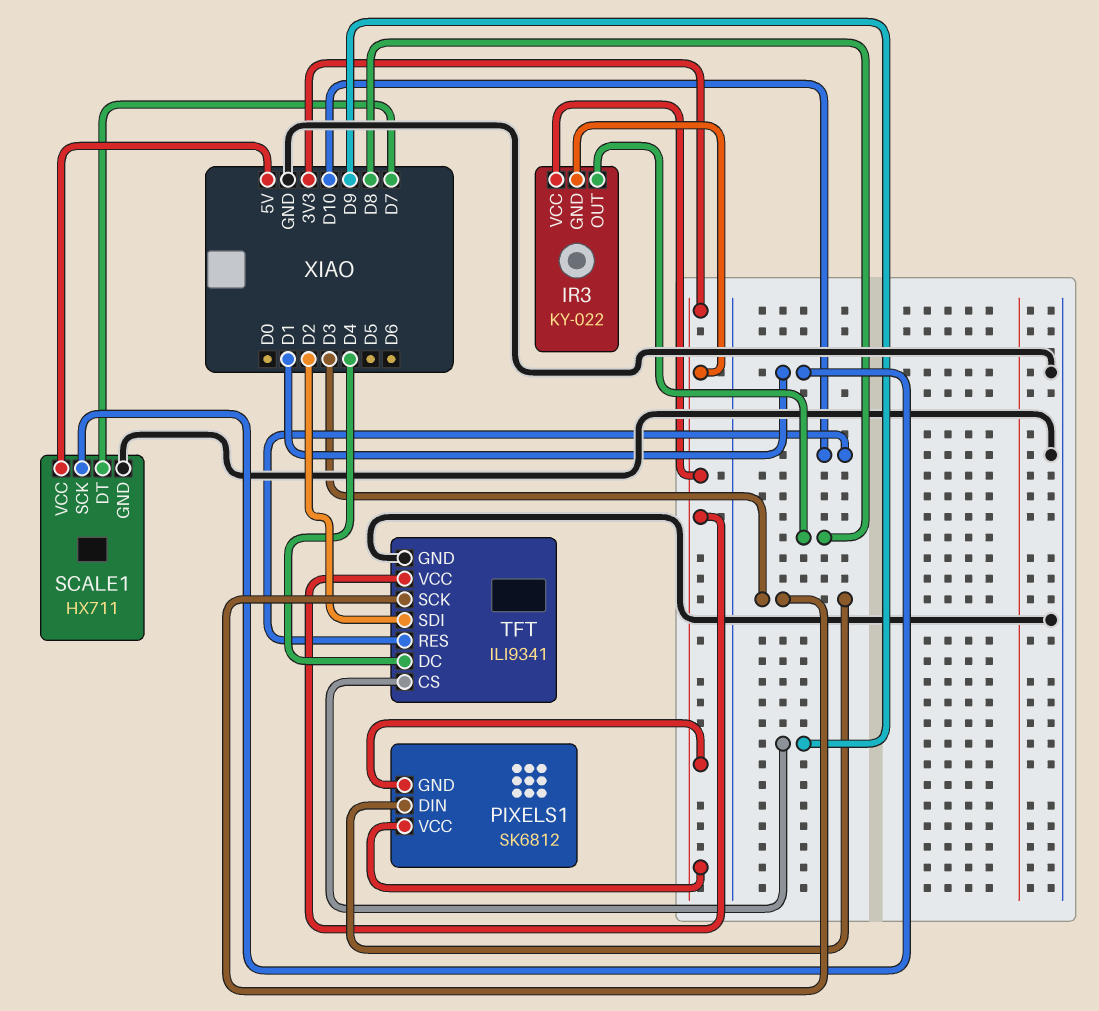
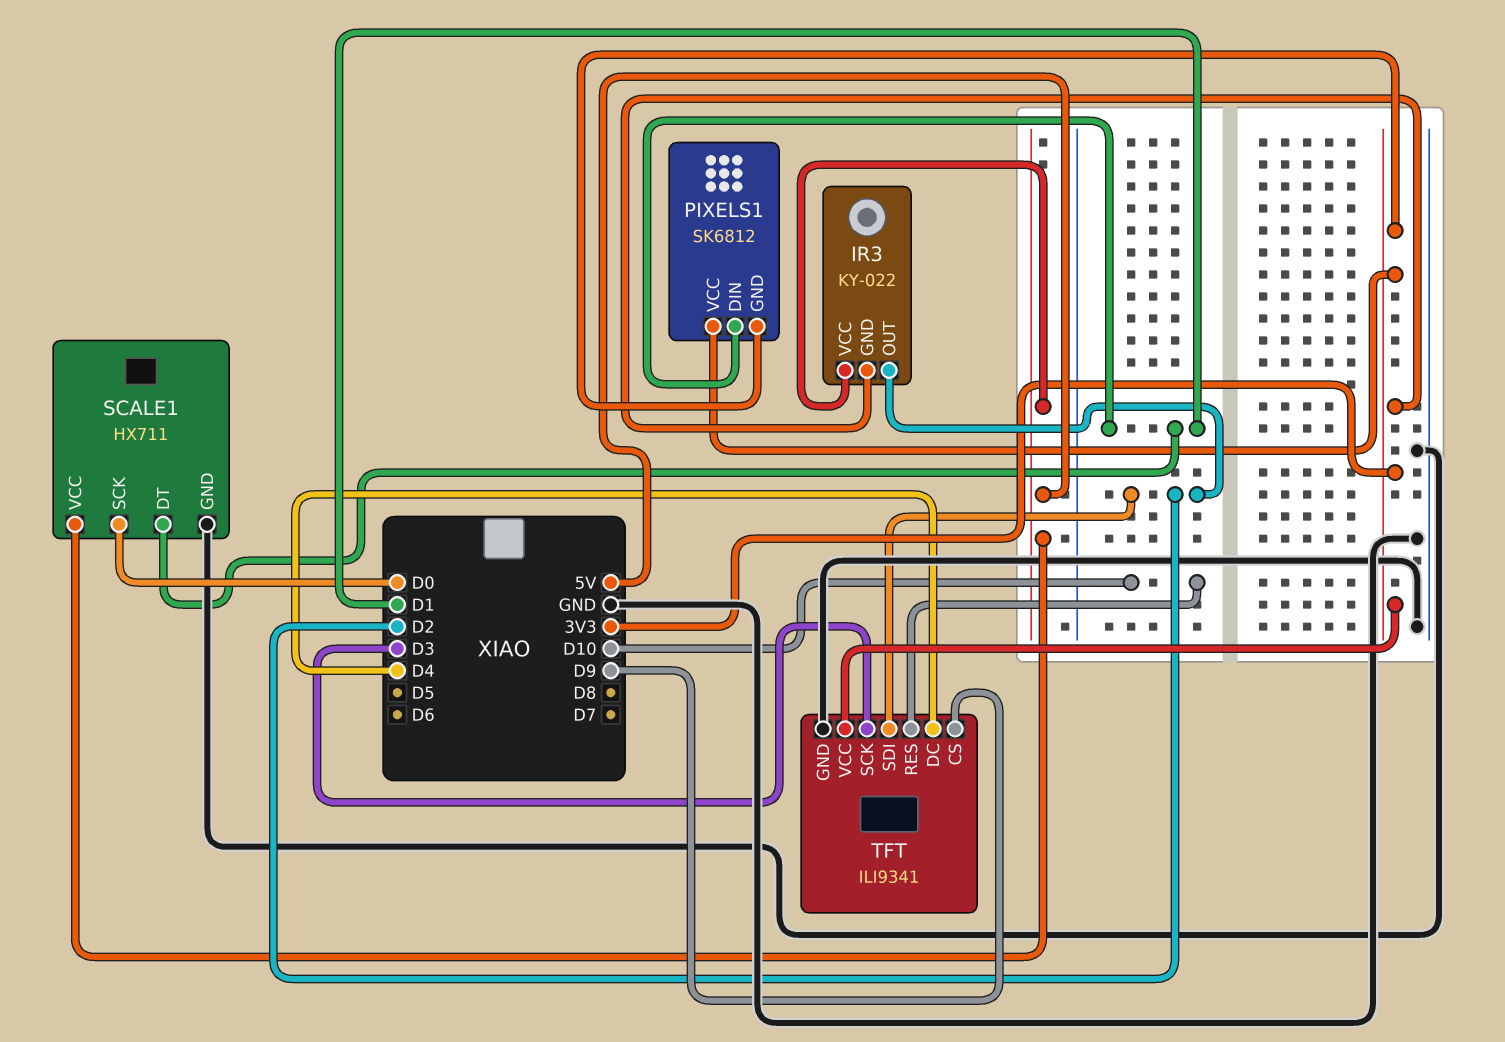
IR3 pin OUT: D8 -> D2
IR3 pin VCC: 3V3 -> 5V
PIXELS1 pin DIN: D3 -> D1
SCALE1 pin DT: D7 -> D1
SCALE1 pin SCK: D1 -> D0

